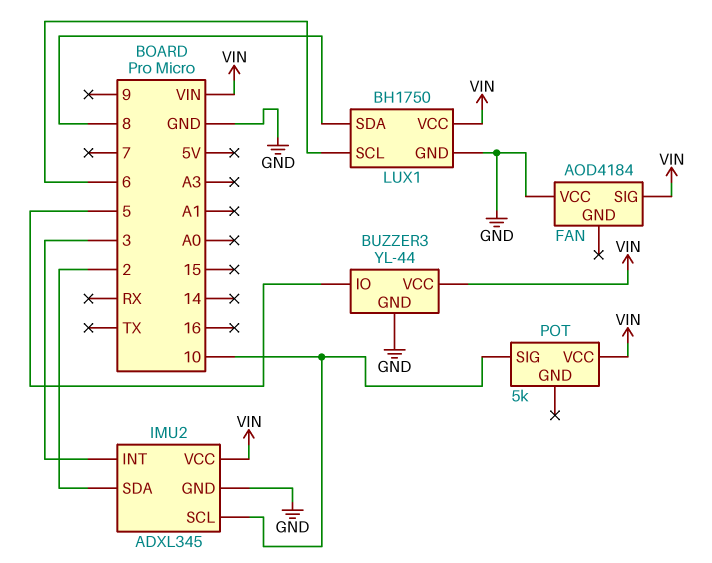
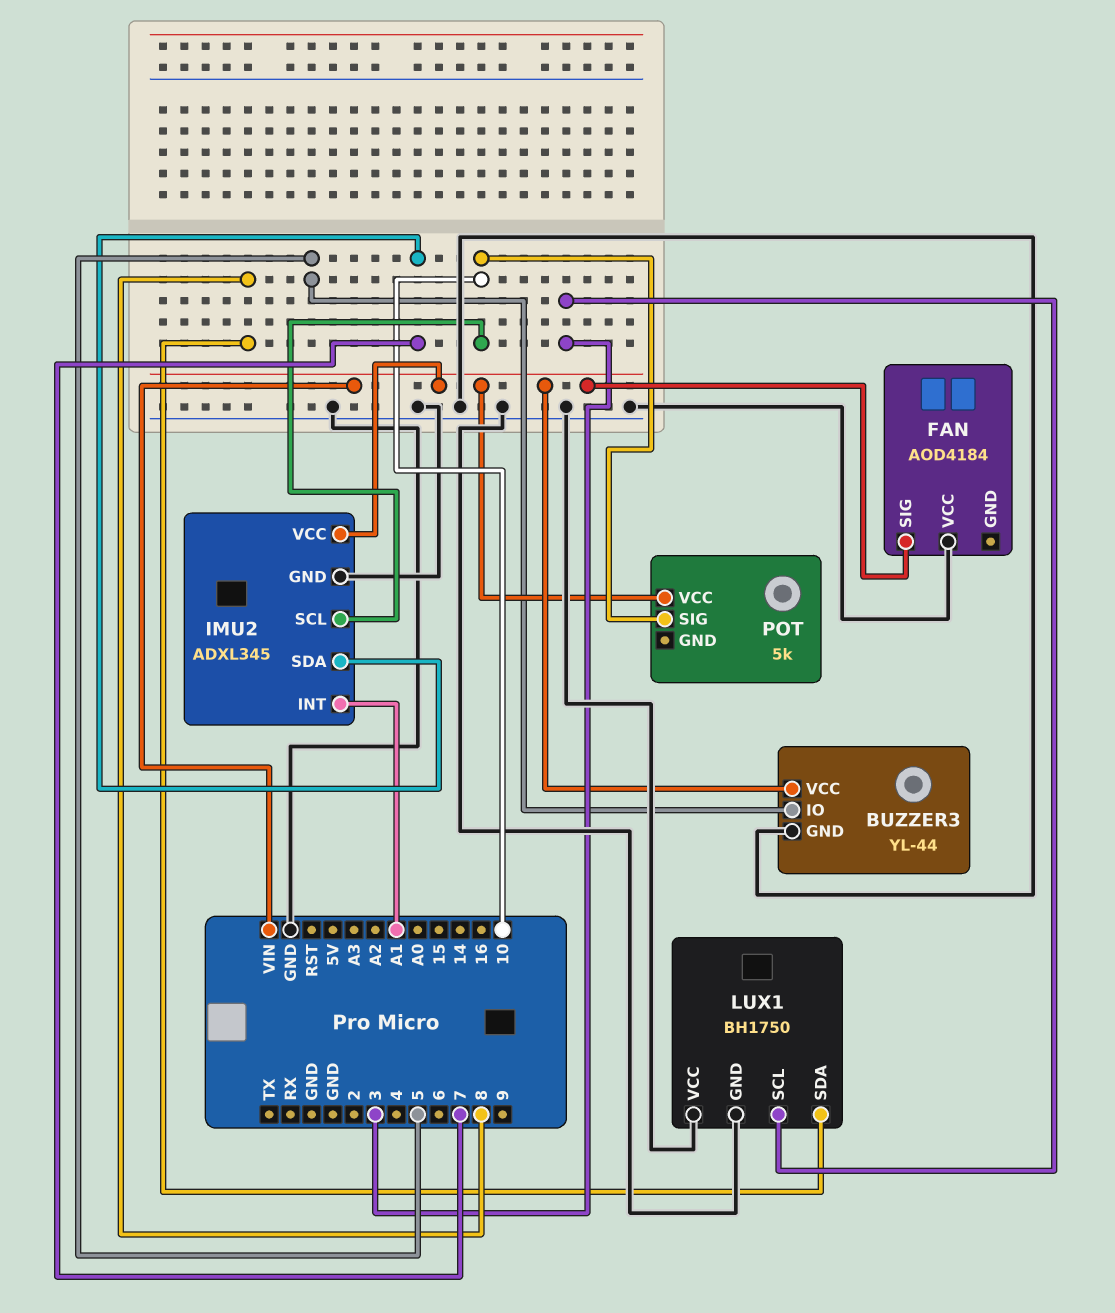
IMU2 pin INT: 3 -> A1
IMU2 pin SDA: 2 -> 7
LUX1 pin SCL: 6 -> 3
LUX1 pin VCC: VIN -> GND

